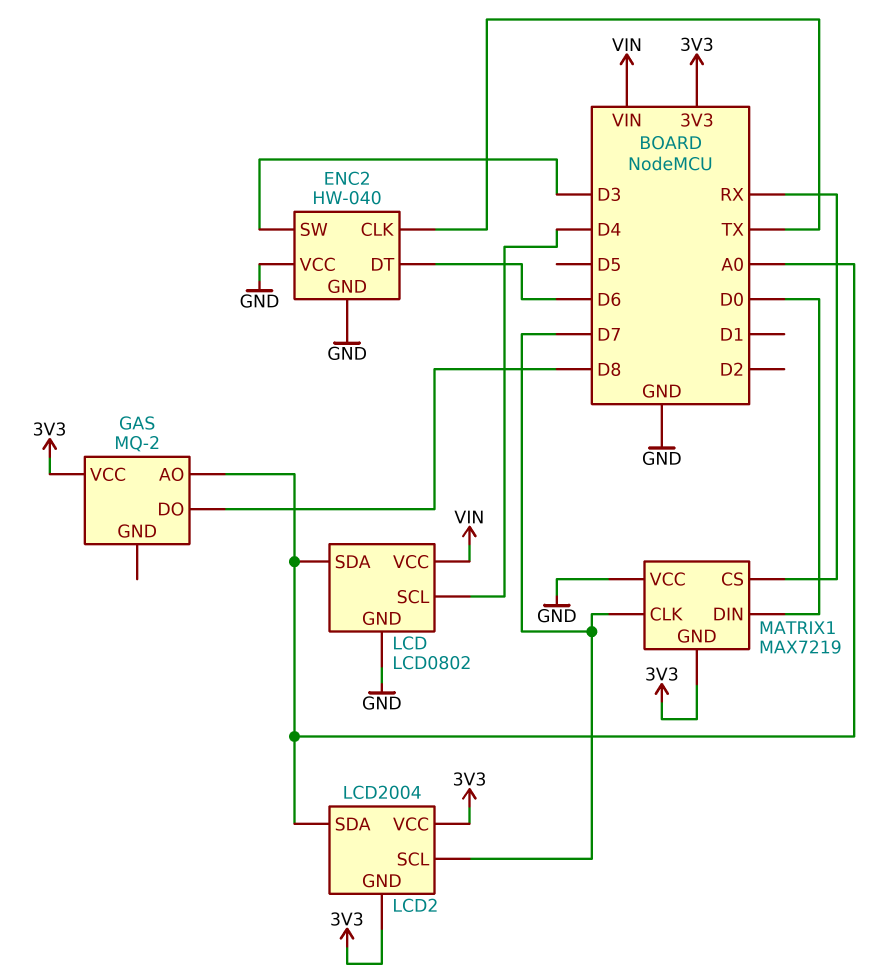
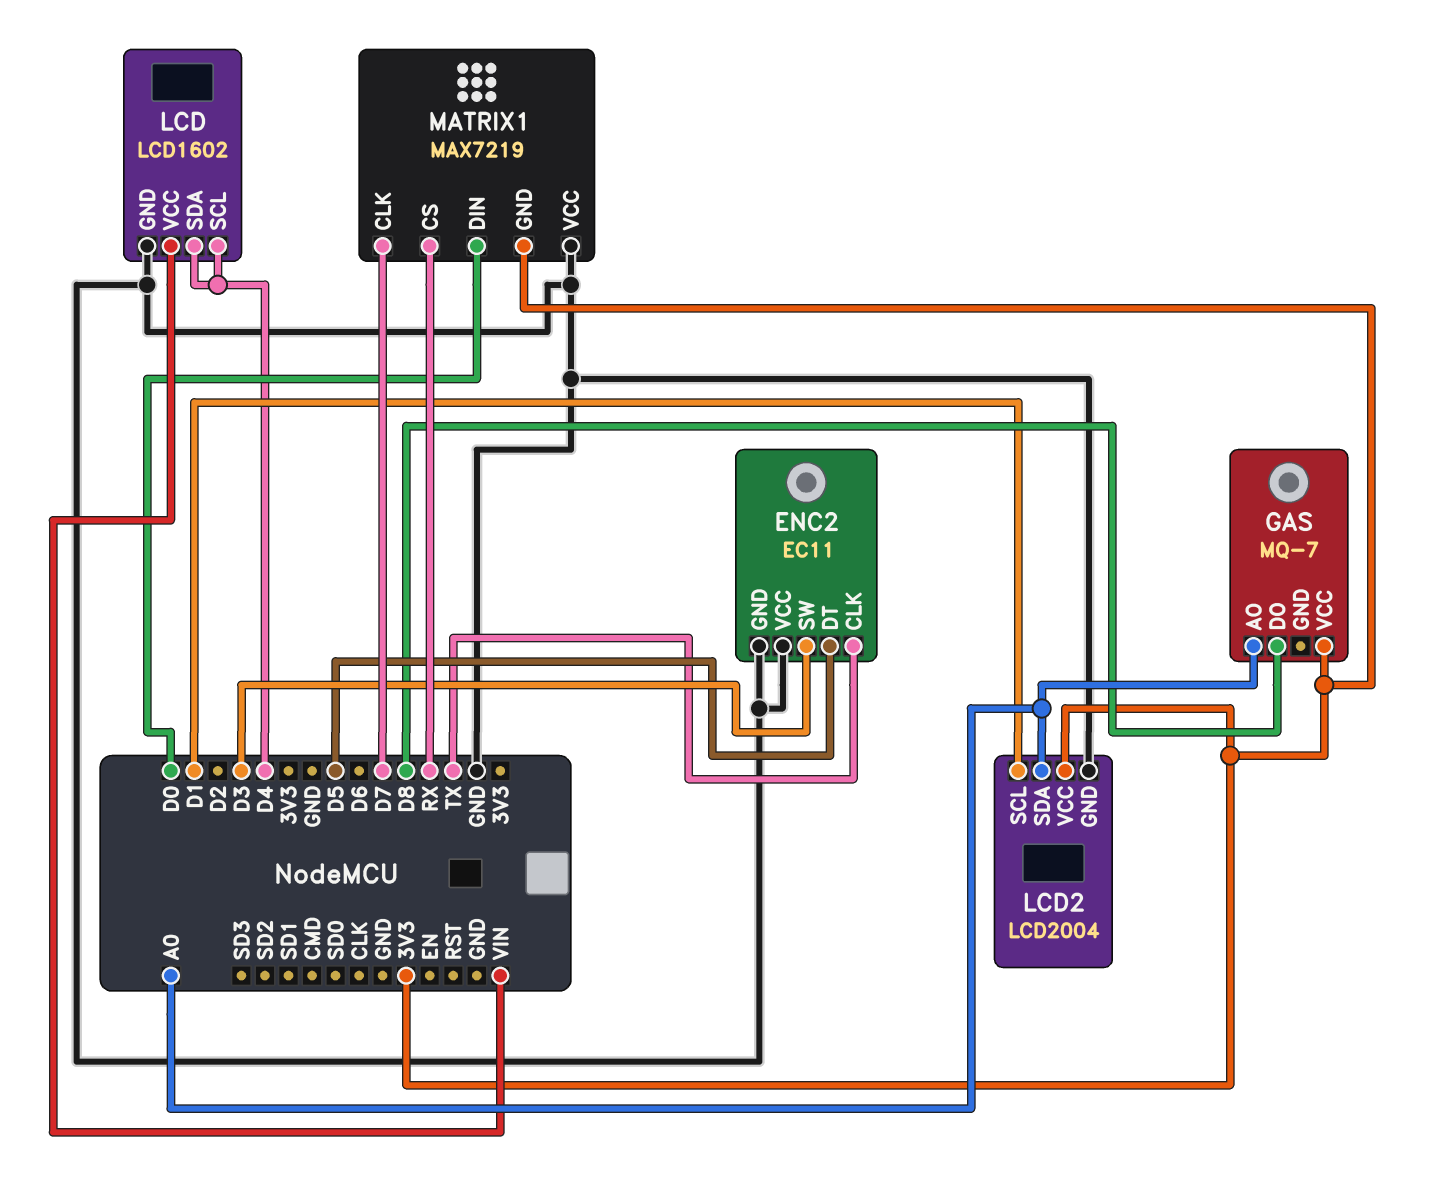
ENC2: HW-040 -> EC11
ENC2 pin DT: D6 -> D5
GAS: MQ-2 -> MQ-7
LCD: LCD0802 -> LCD1602
LCD pin SDA: A0 -> D4
LCD2 pin GND: 3V3 -> GND
LCD2 pin SCL: D7 -> D1

